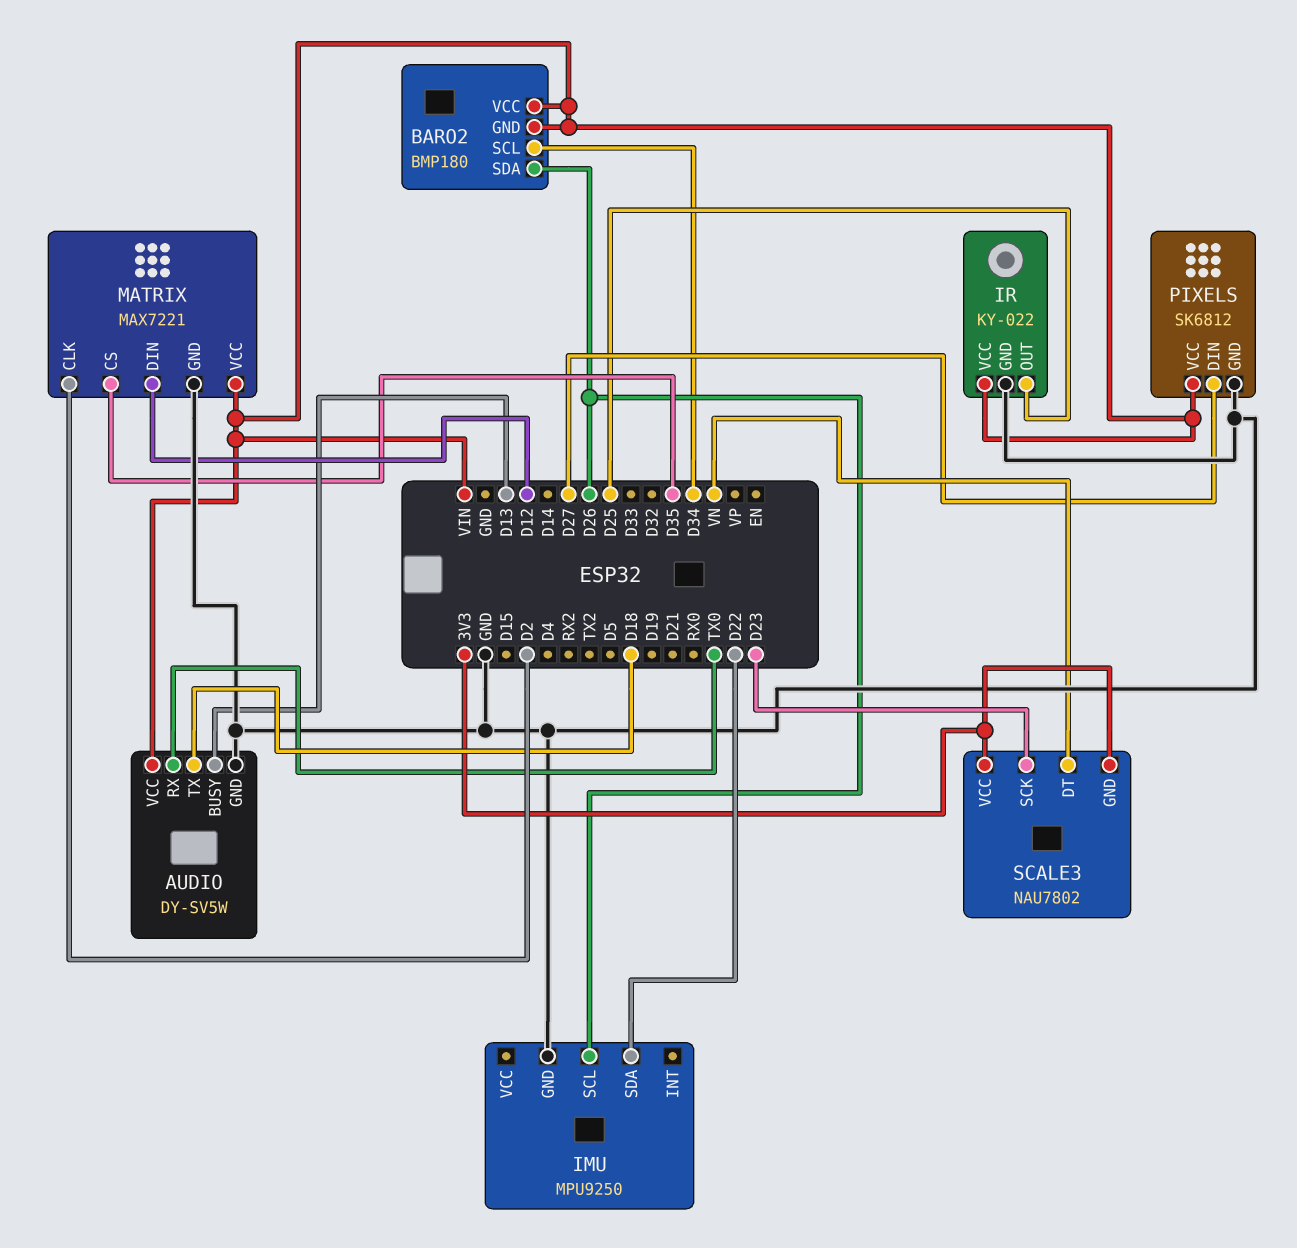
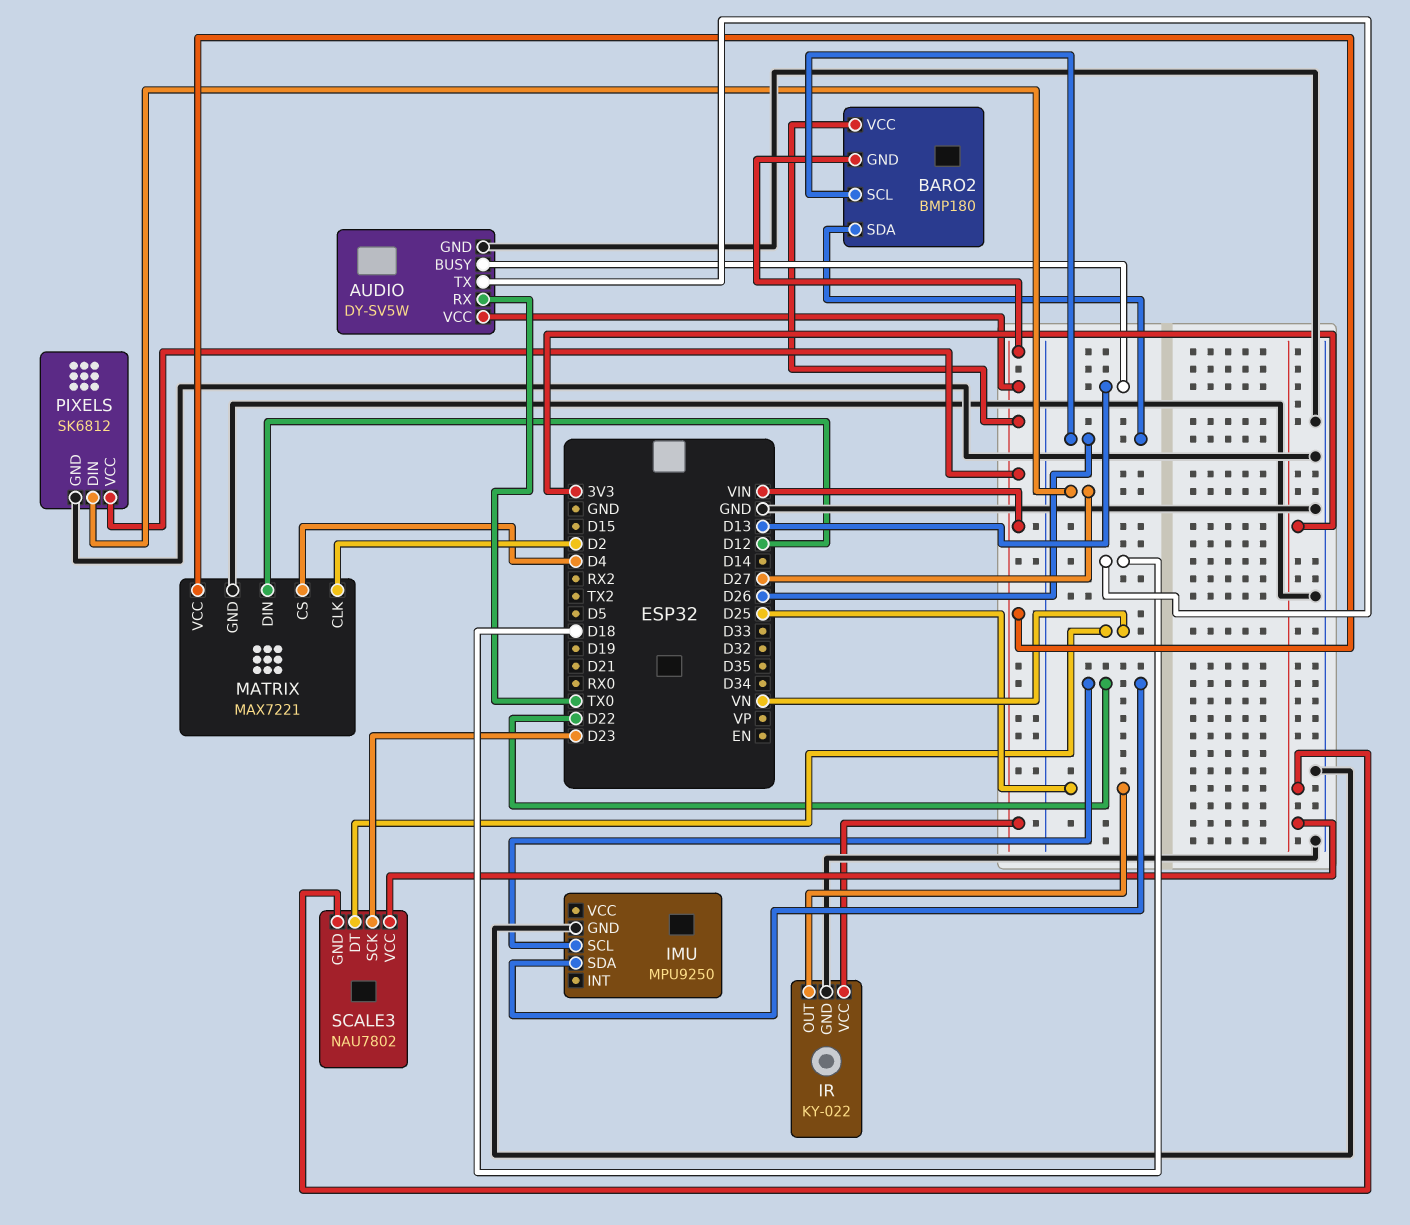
BARO2 pin SCL: D34 -> D26
IMU pin SCL: D26 -> D22
MATRIX pin CS: D35 -> D4

